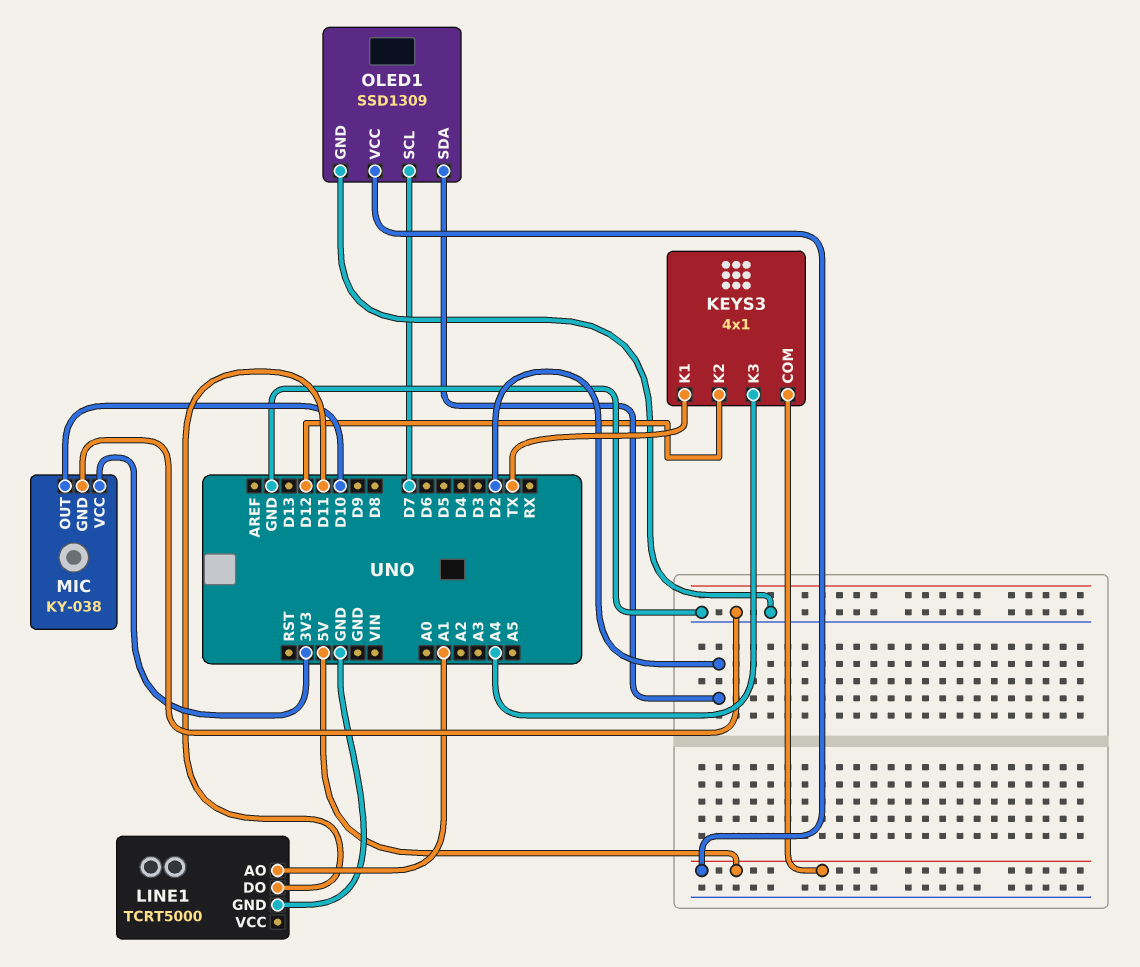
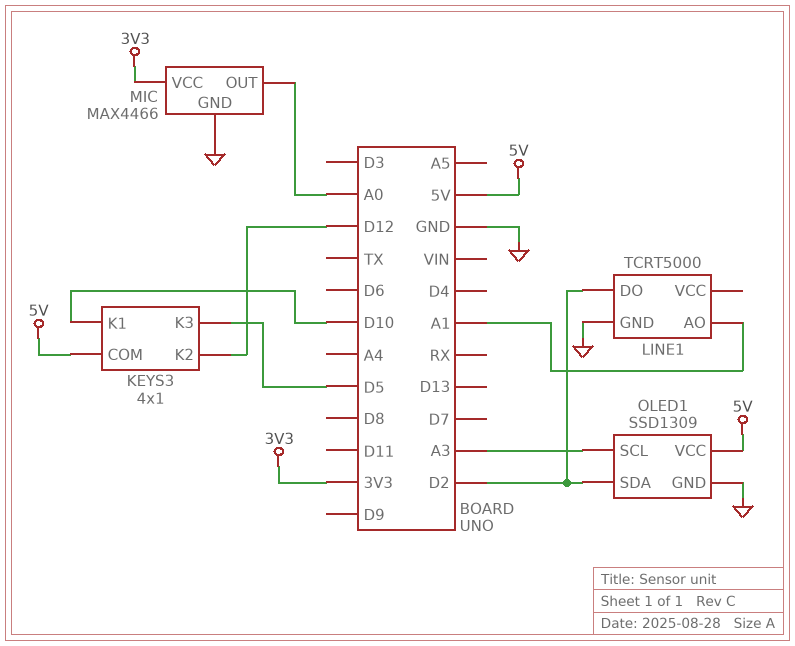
KEYS3 pin K1: TX -> D10
KEYS3 pin K3: A4 -> D5
LINE1 pin DO: D11 -> D2
MIC: KY-038 -> MAX4466
MIC pin OUT: D10 -> A0
OLED1 pin SCL: D7 -> A3

